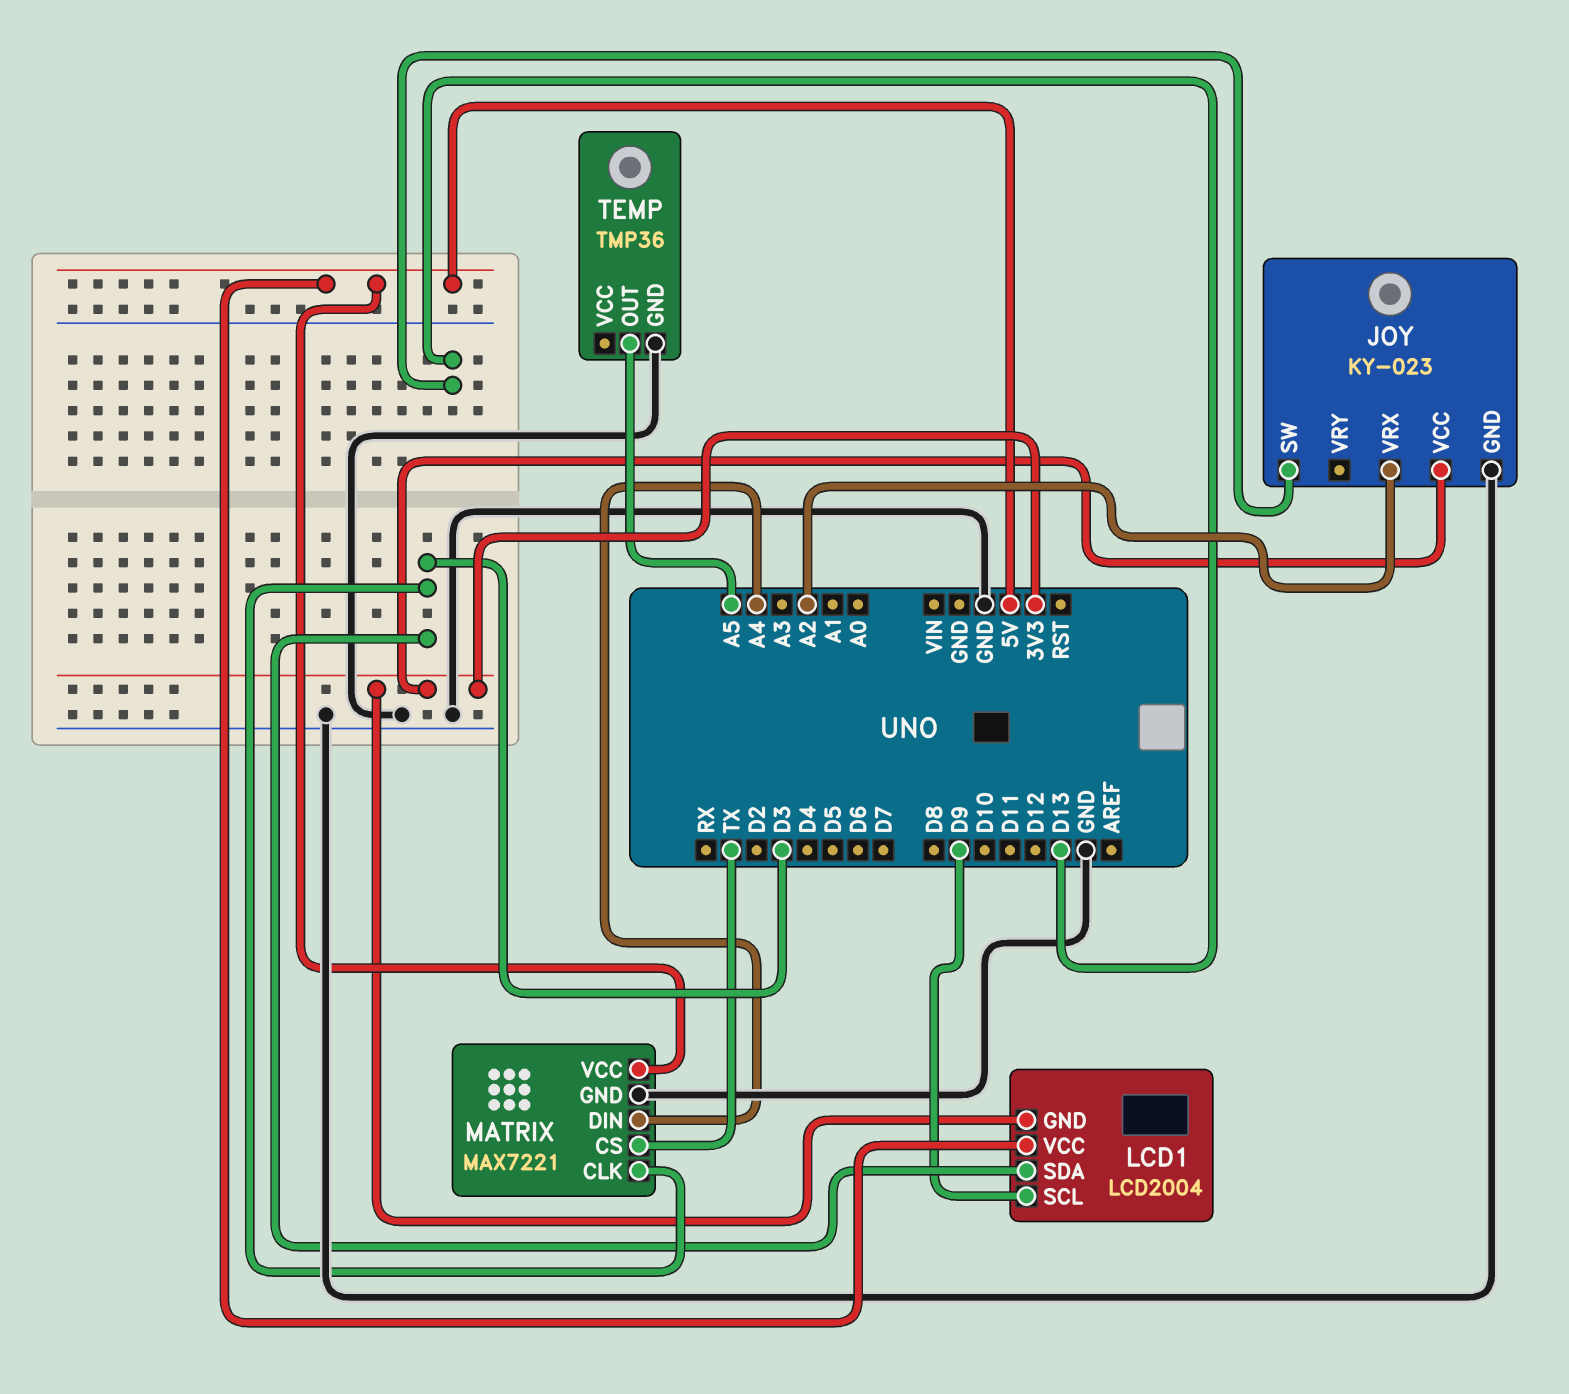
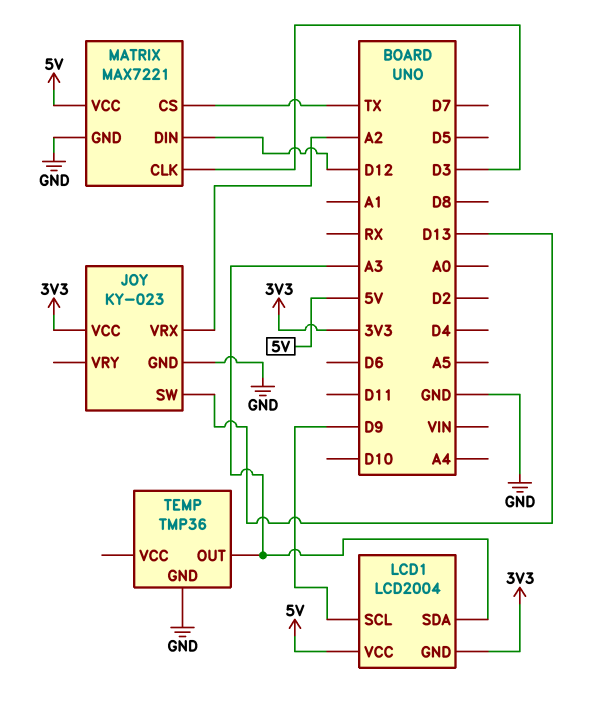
LCD1 pin SDA: D3 -> A3
MATRIX pin DIN: A4 -> D12
TEMP pin OUT: A5 -> A3

